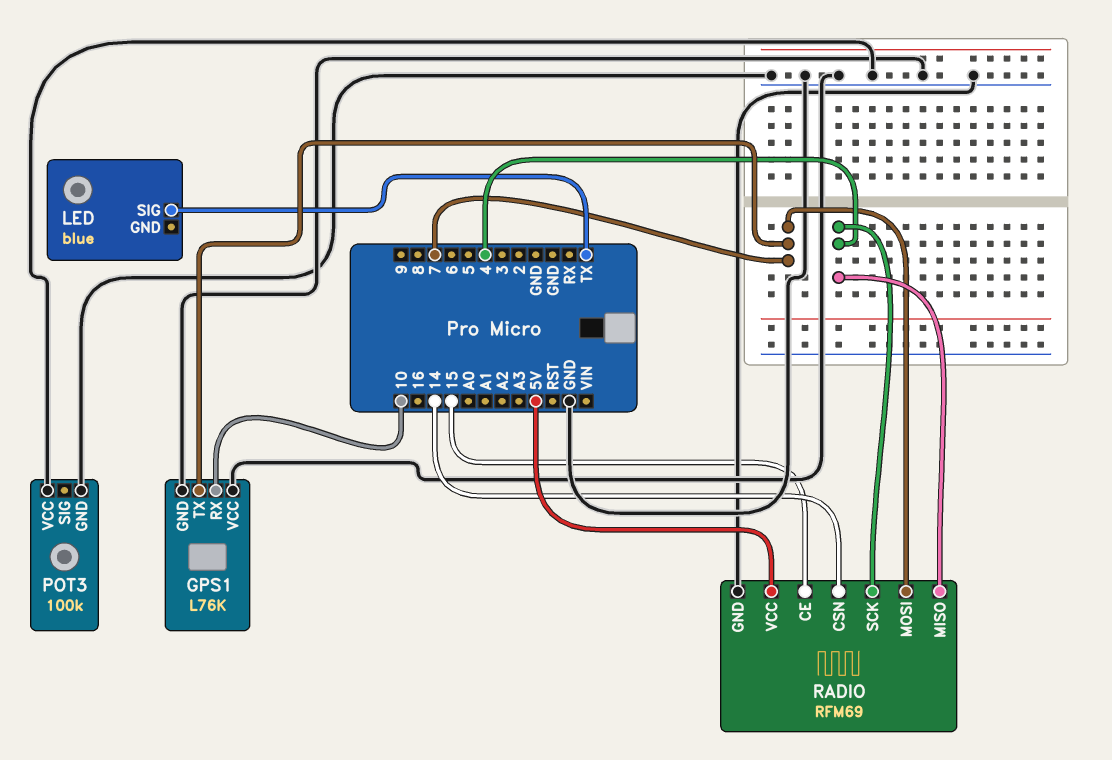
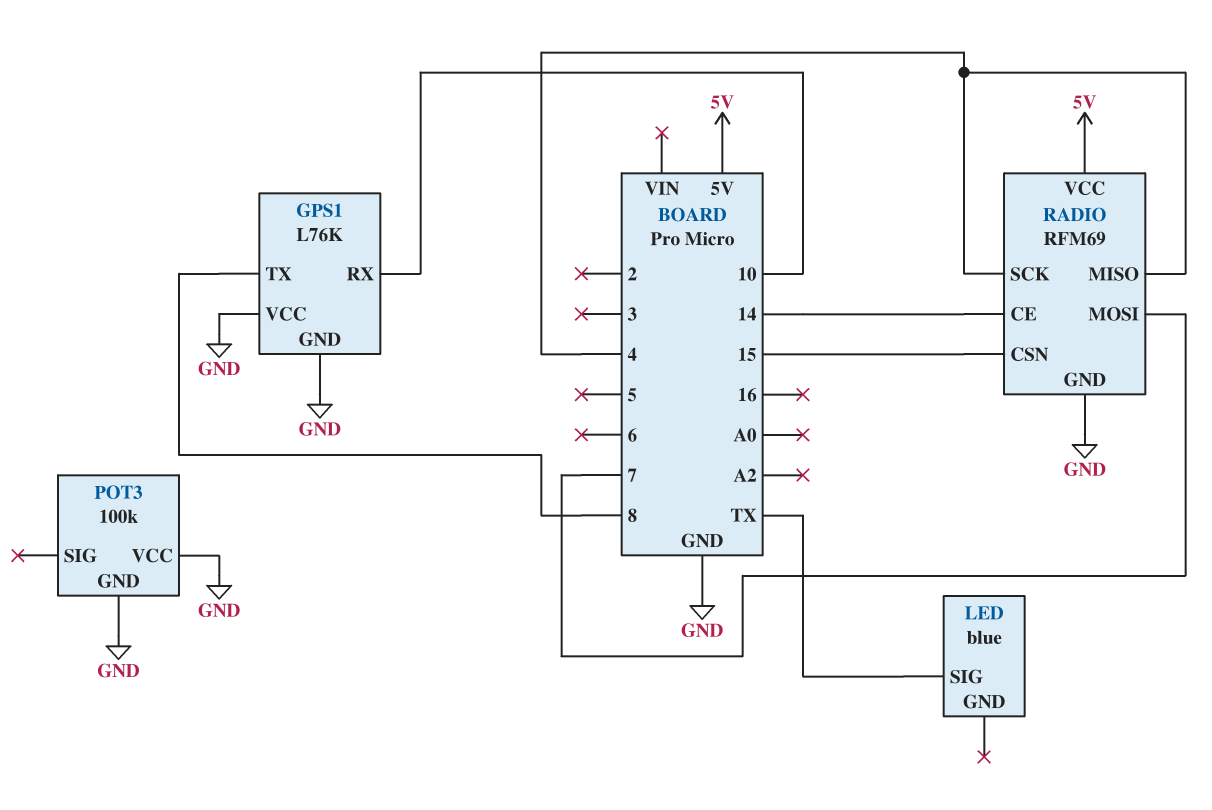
GPS1 pin TX: 7 -> 8
RADIO pin CE: 15 -> 14
RADIO pin CSN: 14 -> 15

